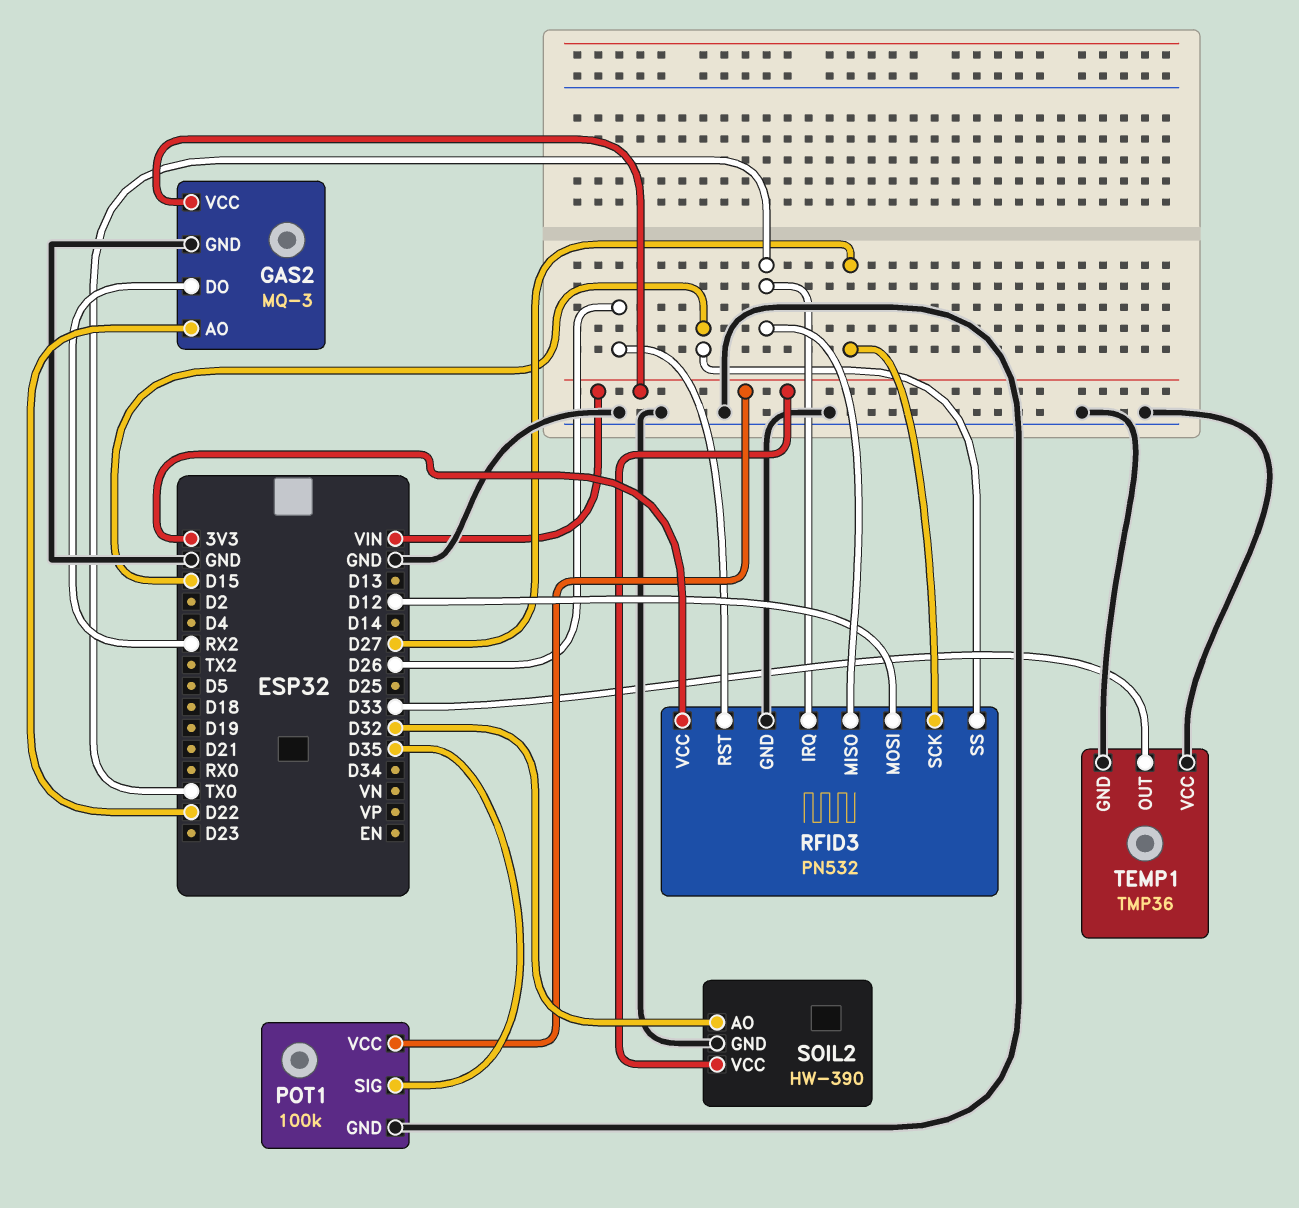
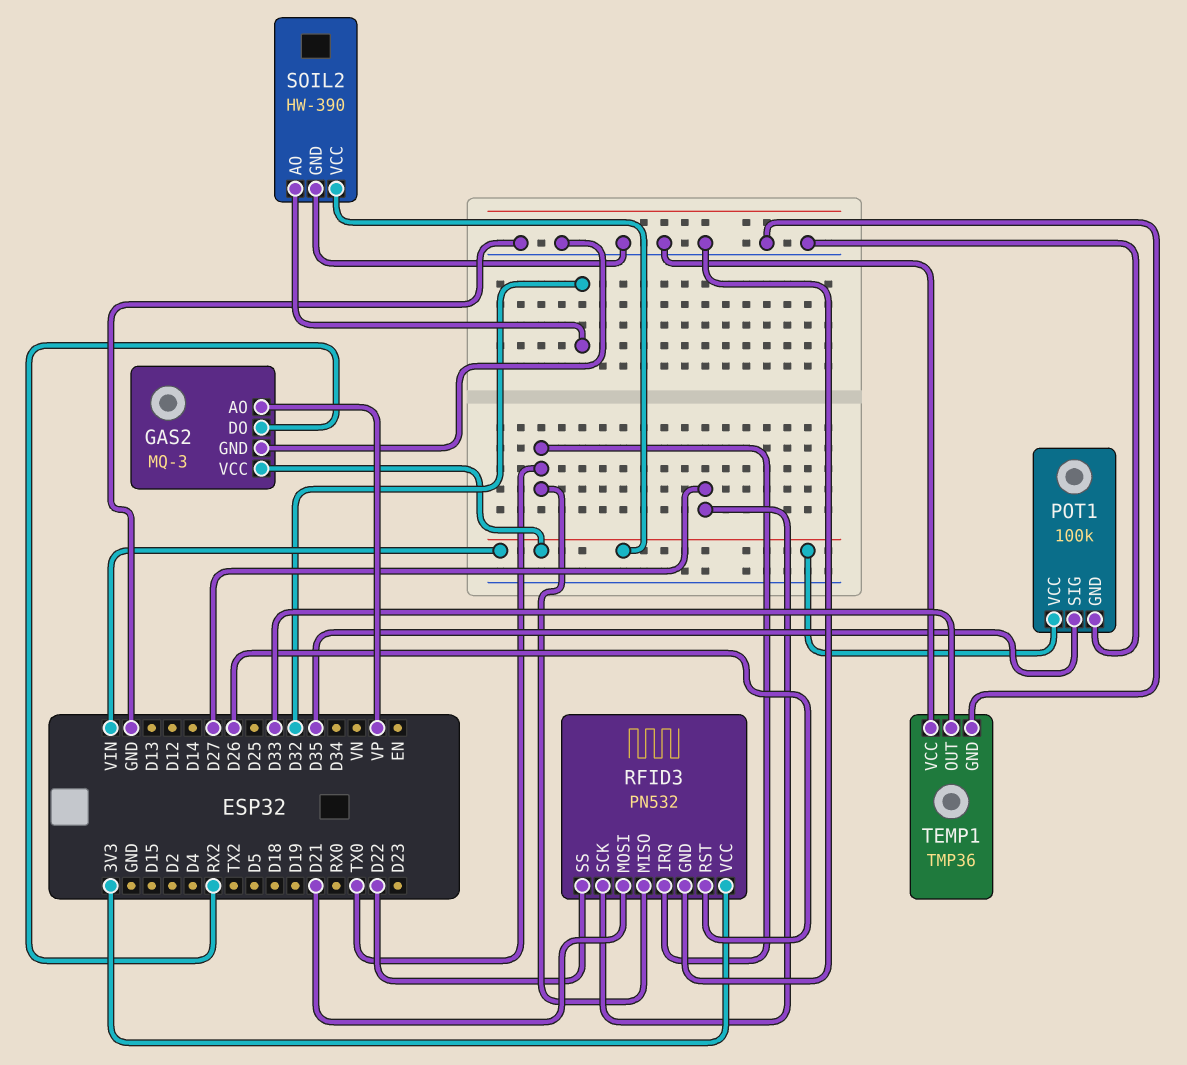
GAS2 pin AO: D22 -> VP
RFID3 pin MOSI: D12 -> D21
RFID3 pin SS: D15 -> D22

